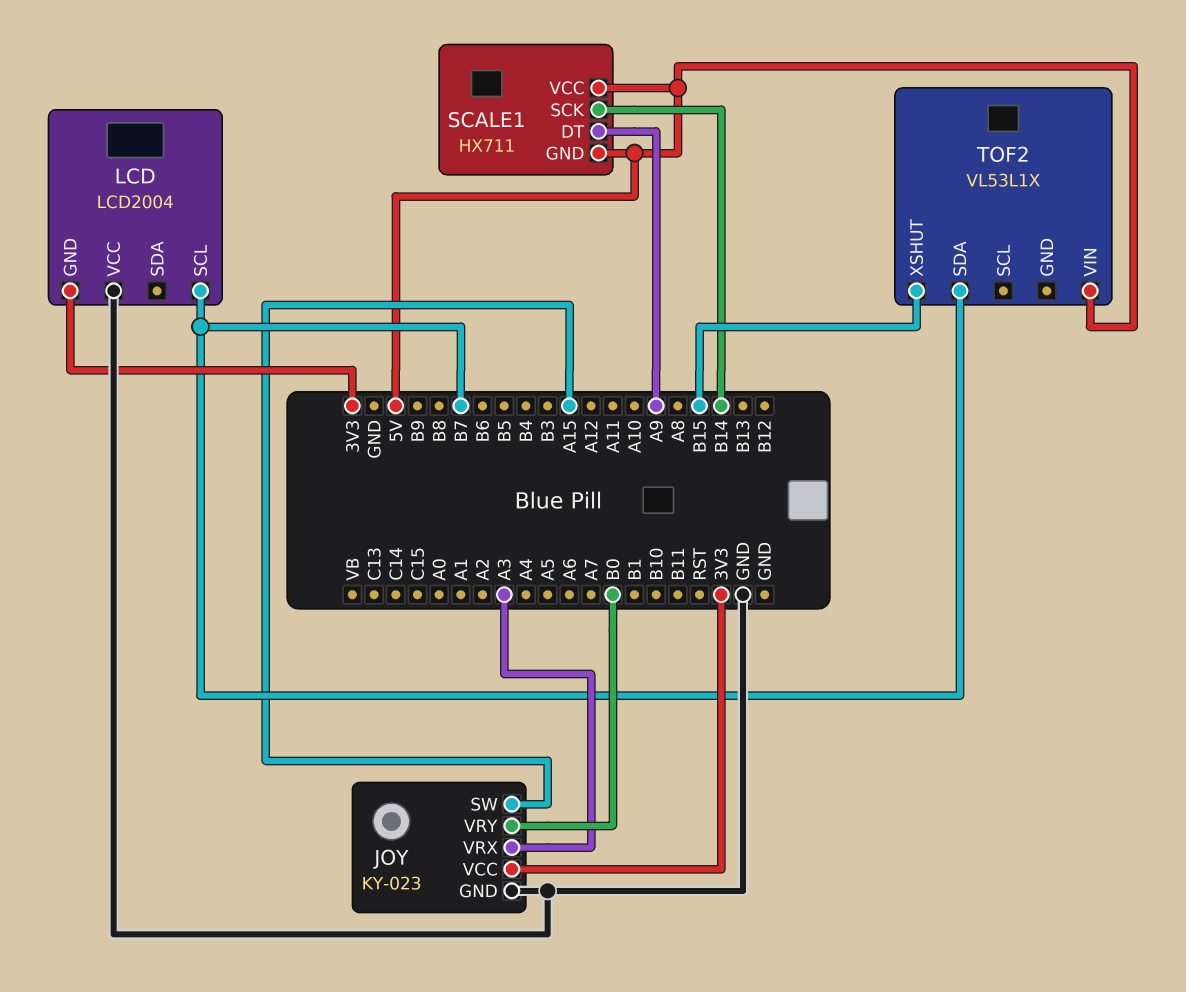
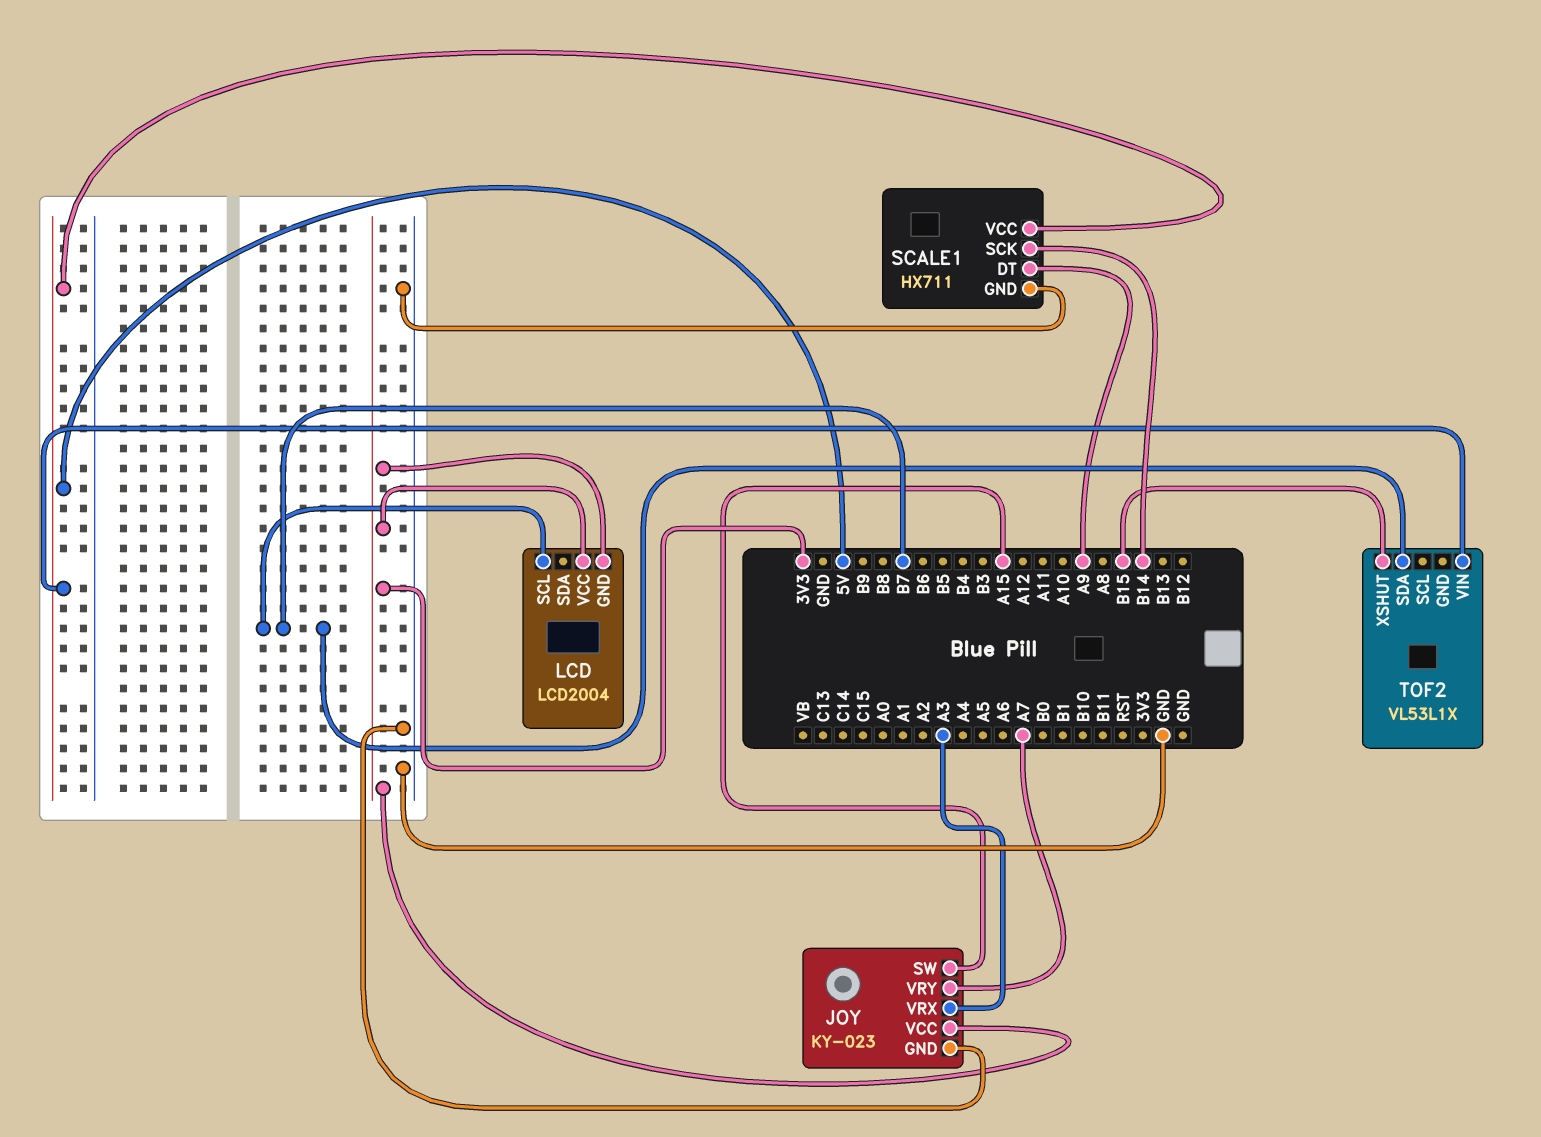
JOY pin VRY: B0 -> A7
LCD pin VCC: GND -> 3V3
SCALE1 pin GND: 5V -> GND

